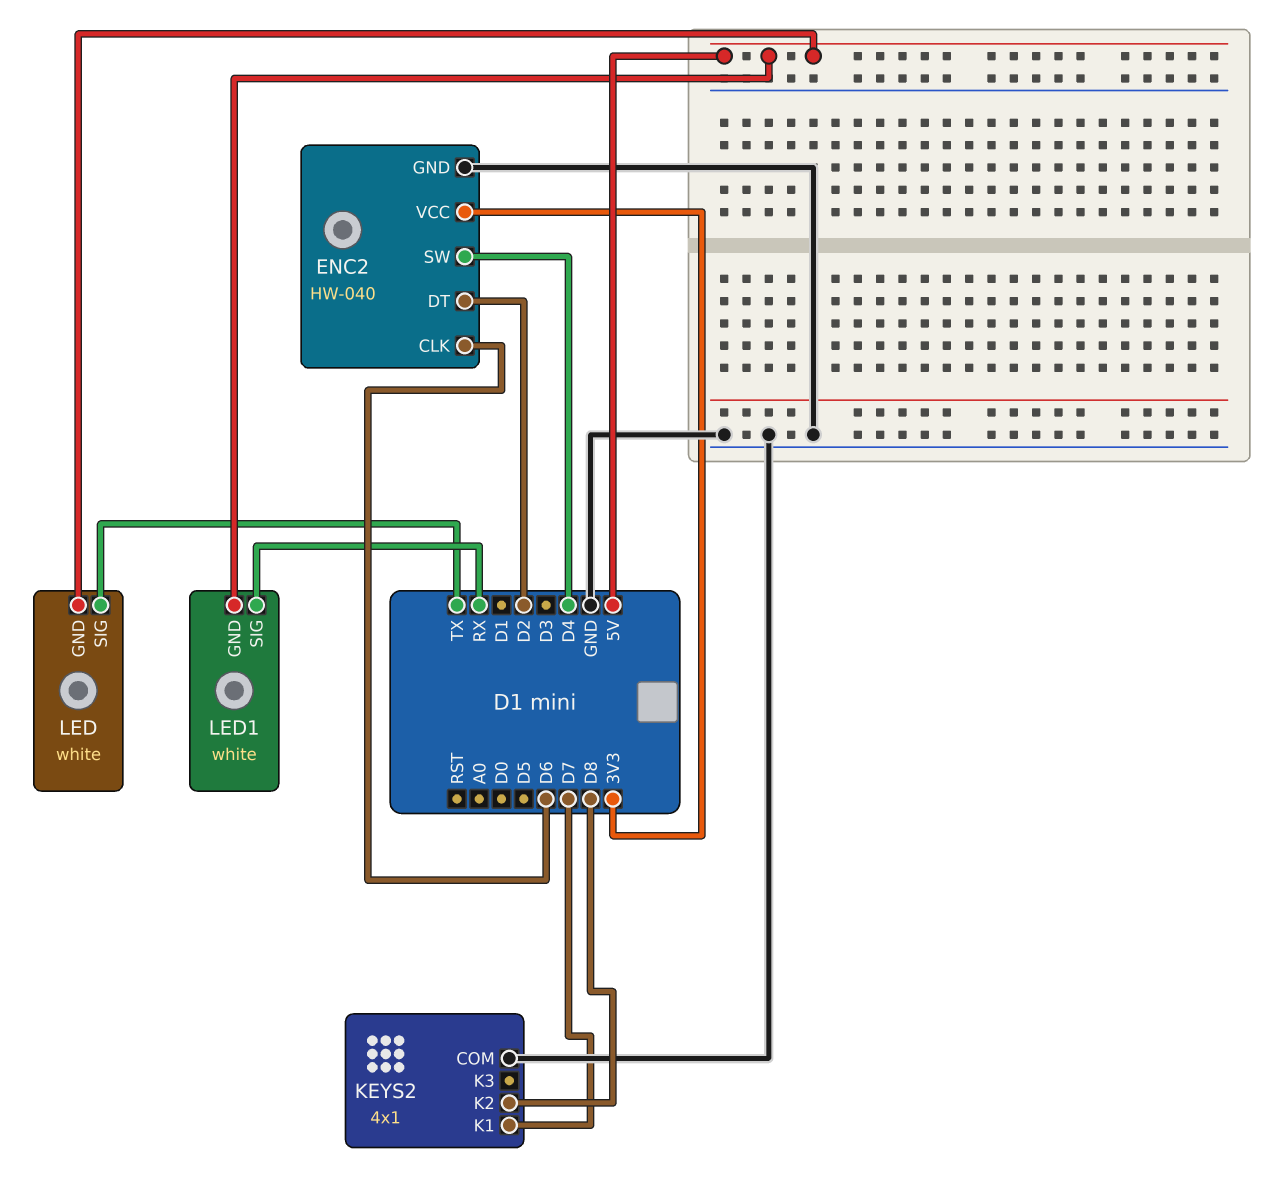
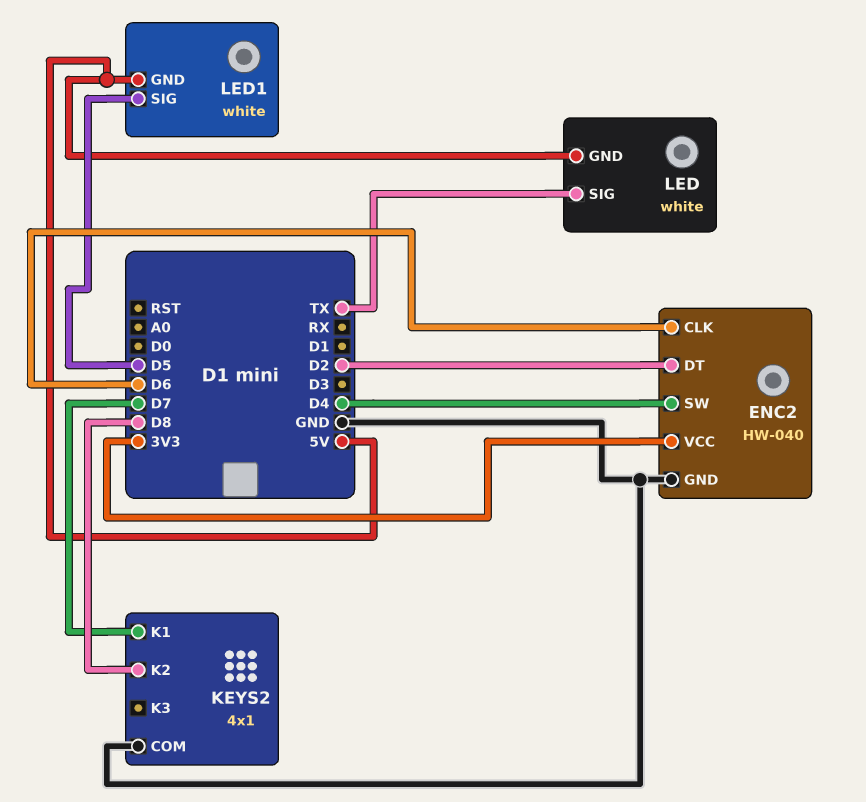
LED1 pin SIG: RX -> D5

